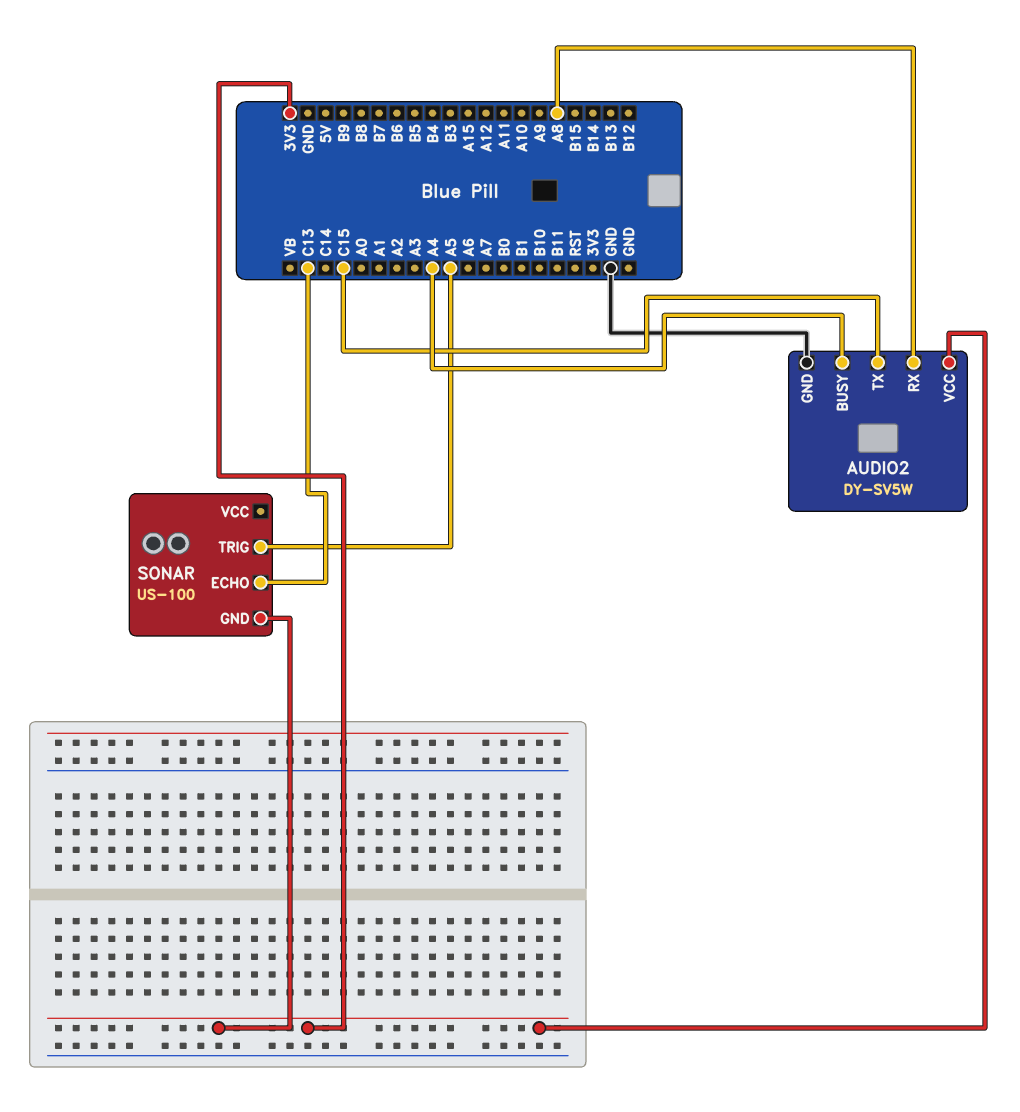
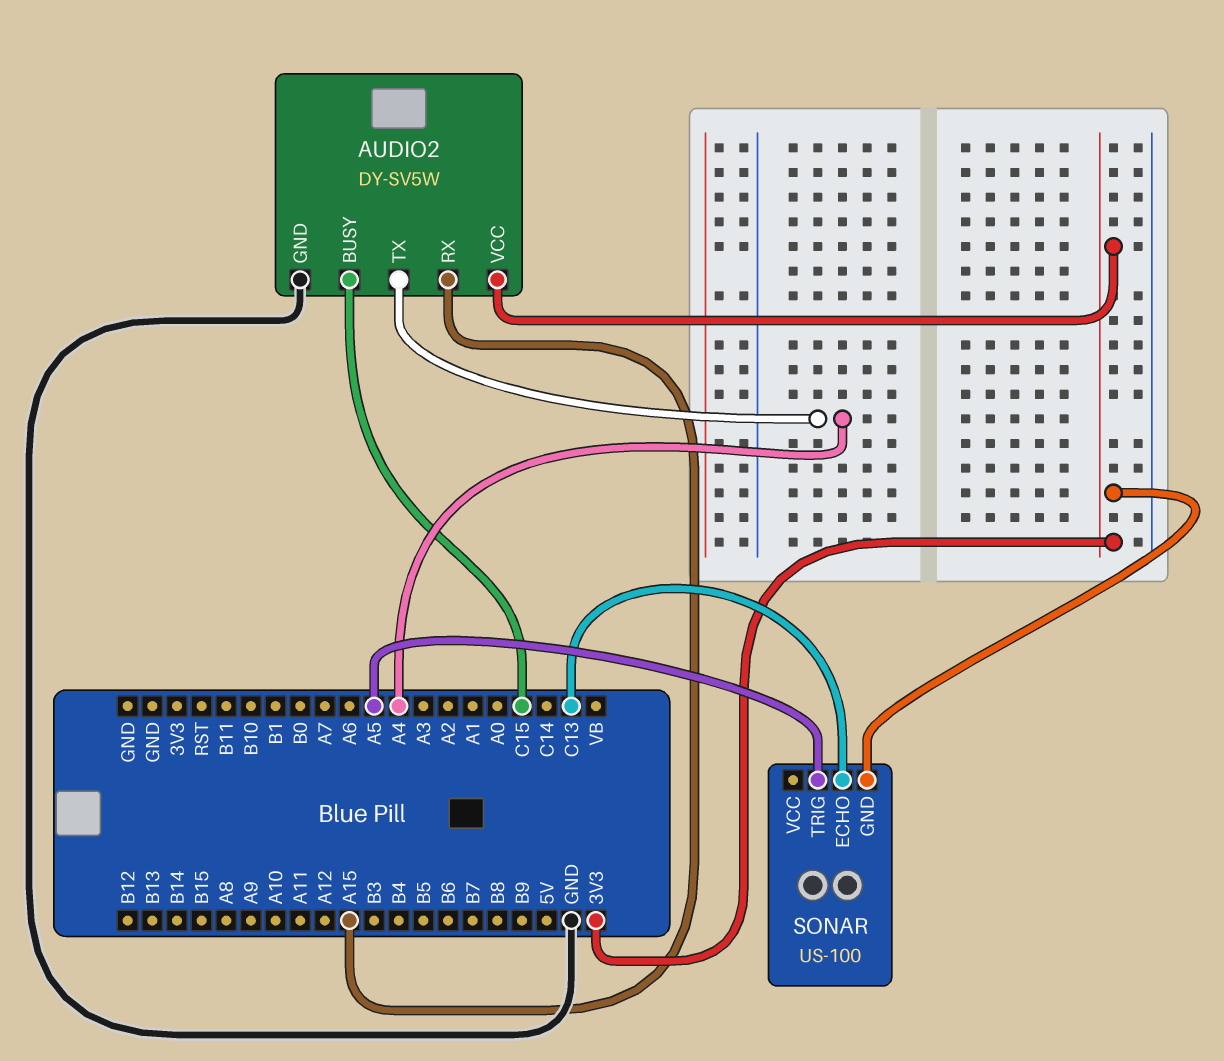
AUDIO2 pin BUSY: A4 -> C15
AUDIO2 pin RX: A8 -> A15
AUDIO2 pin TX: C15 -> A4

